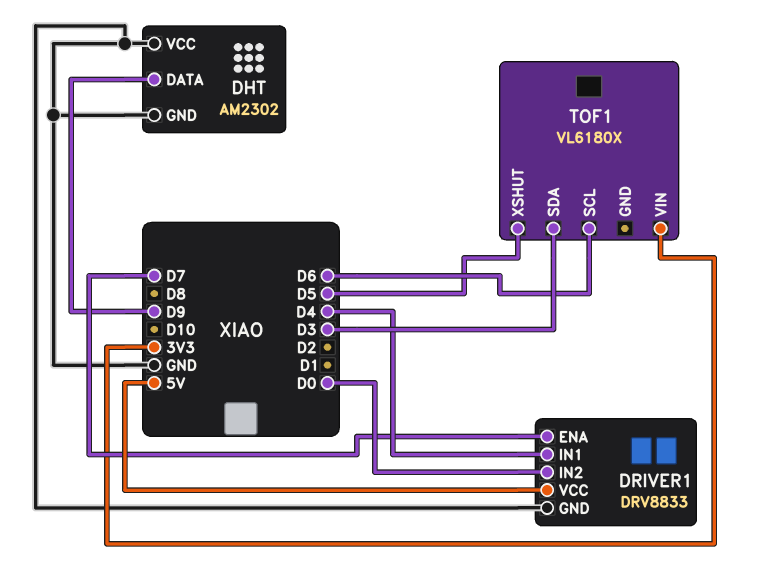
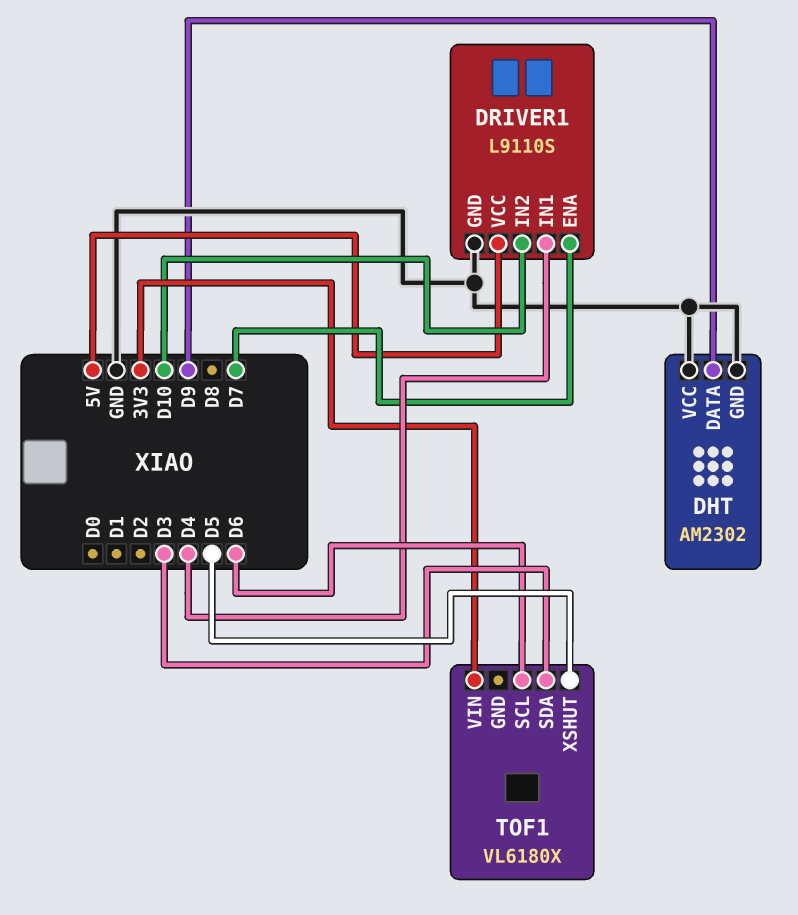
DRIVER1: DRV8833 -> L9110S
DRIVER1 pin IN2: D0 -> D10

